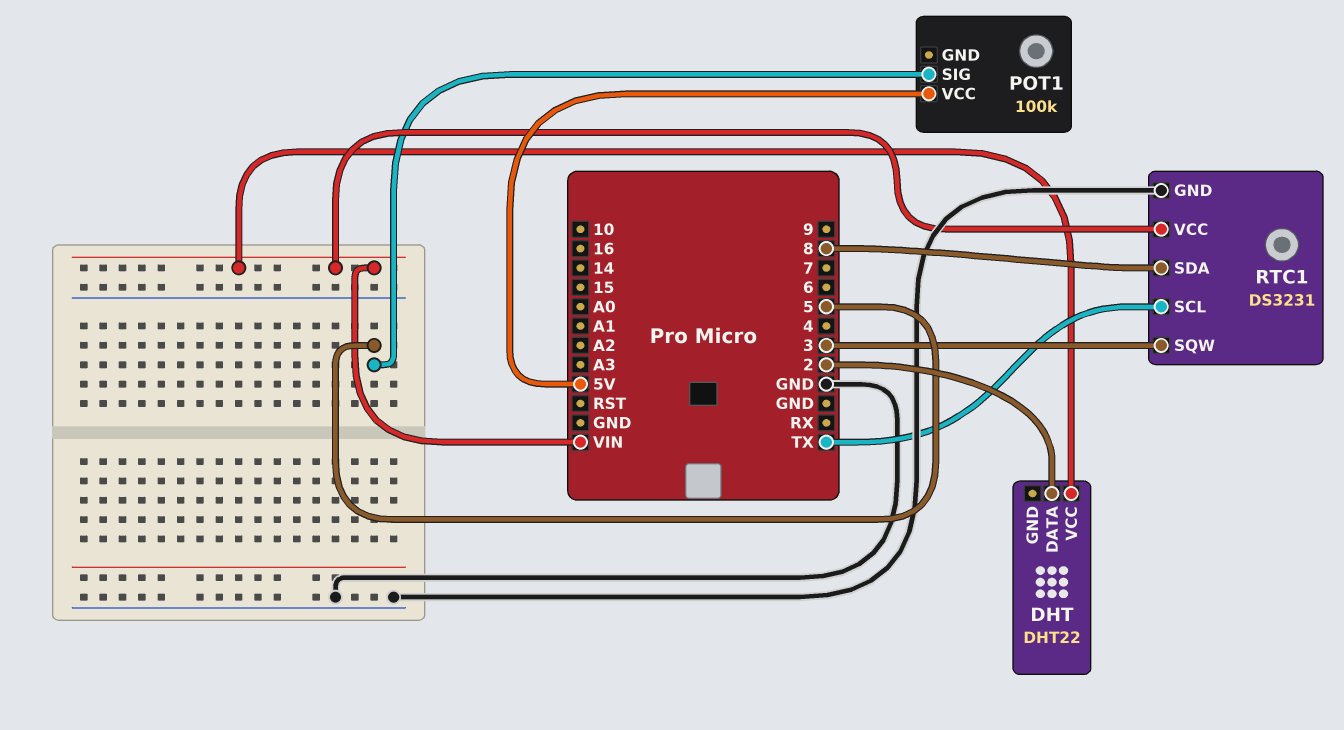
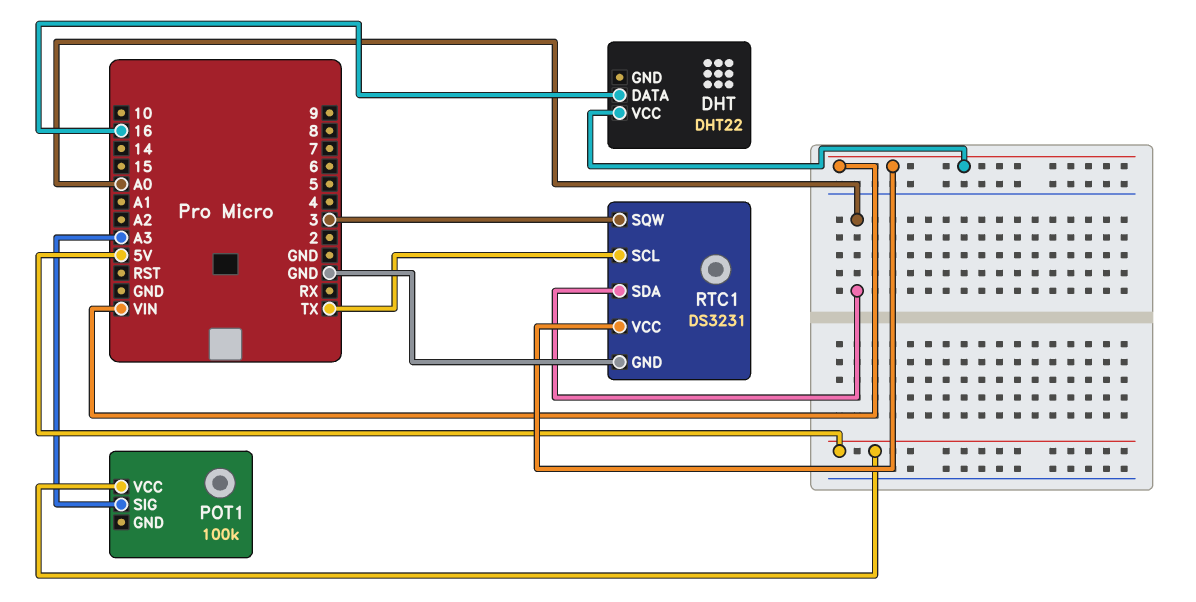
DHT pin DATA: 2 -> 16
POT1 pin SIG: 5 -> A3
RTC1 pin SDA: 8 -> A0

